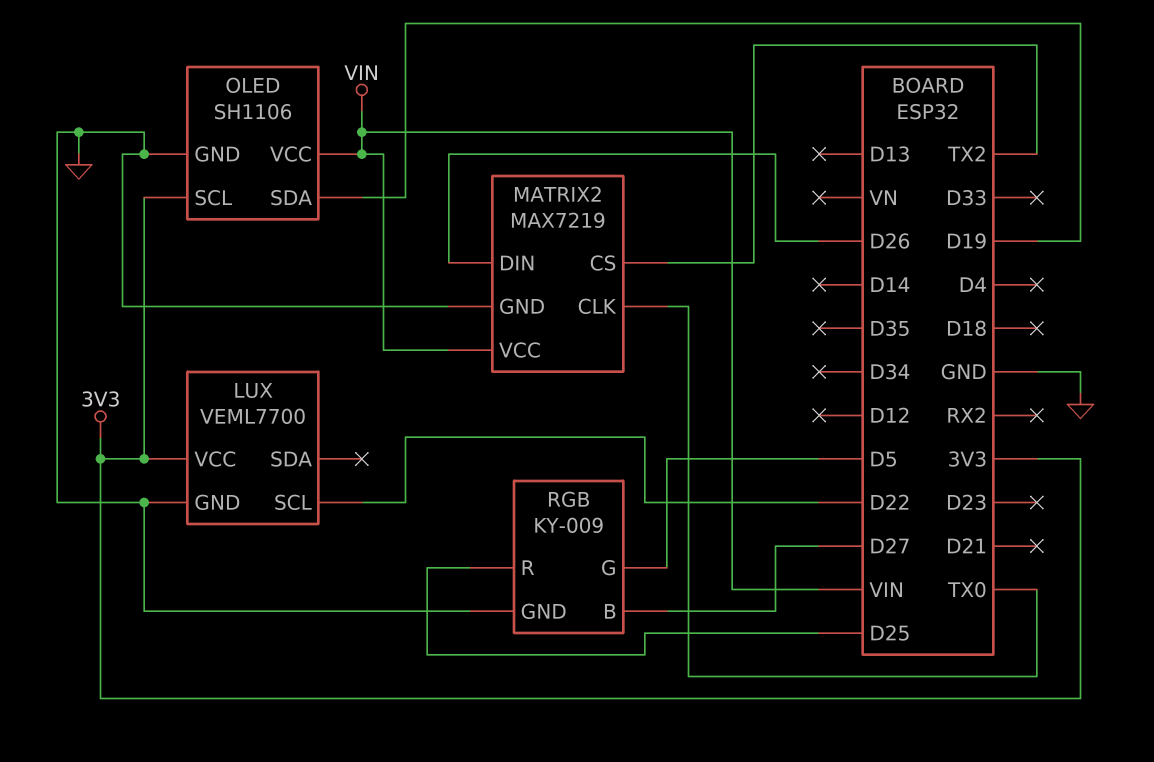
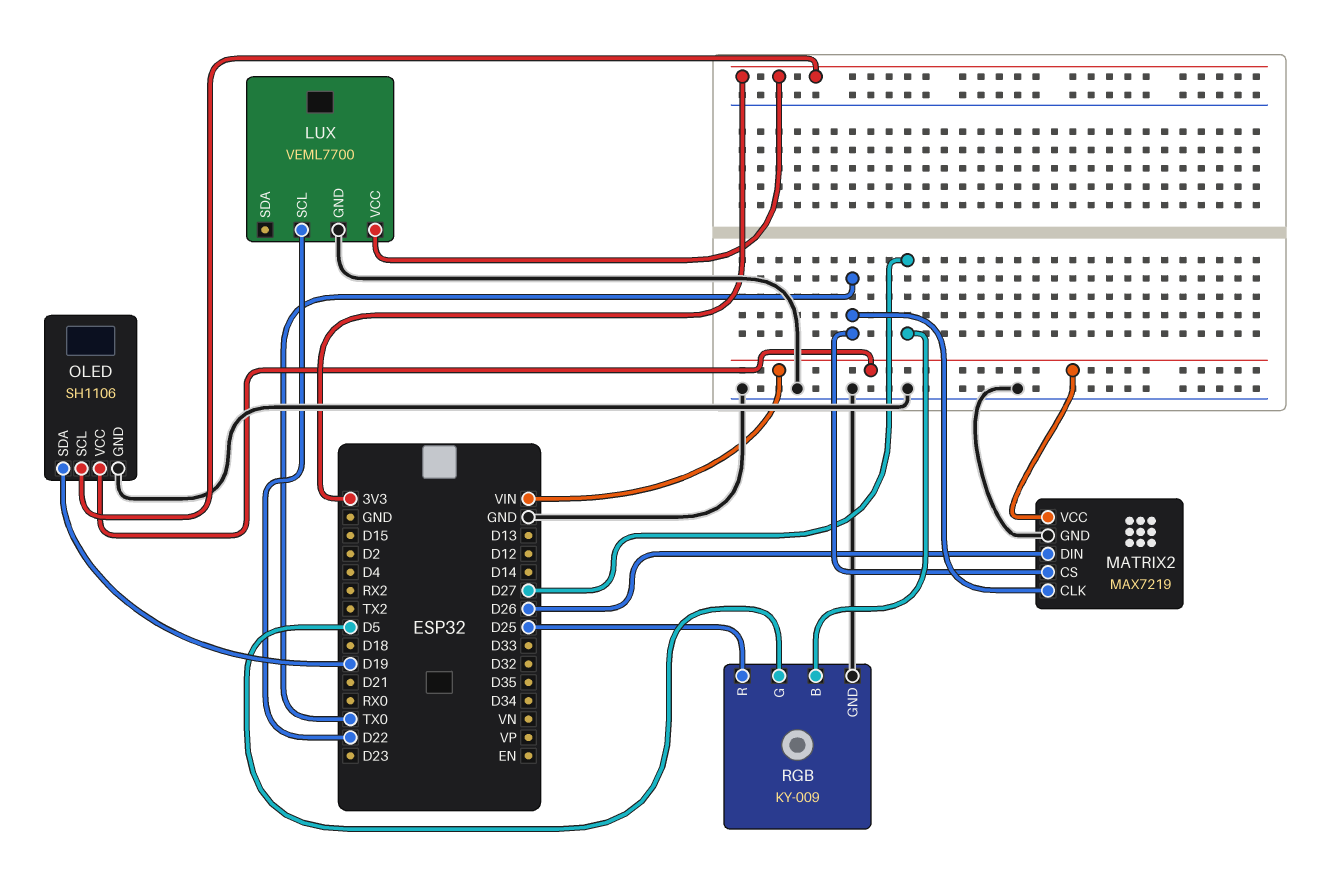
MATRIX2 pin CS: TX2 -> TX0

